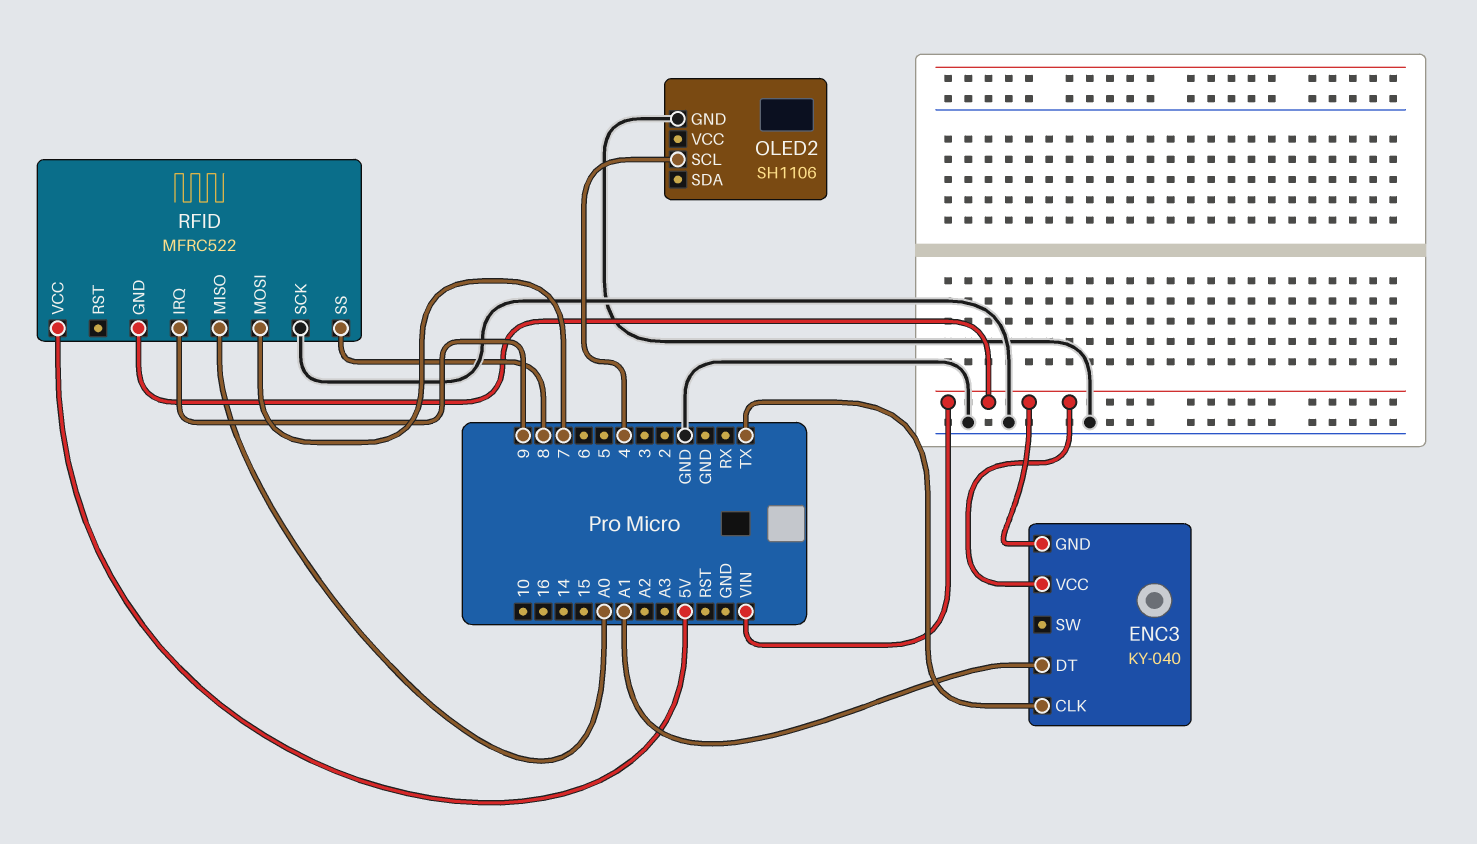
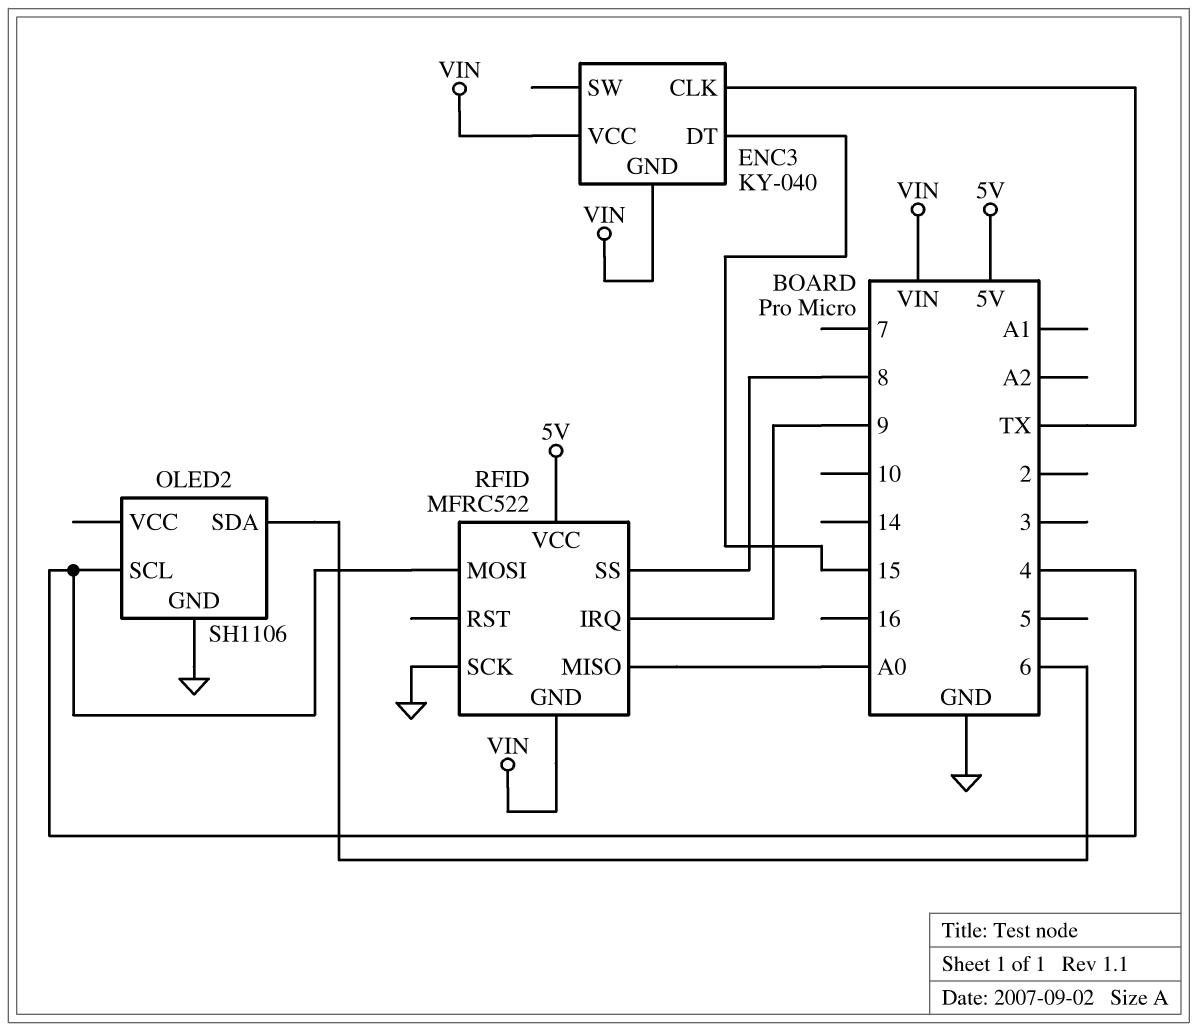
ENC3 pin DT: A1 -> 15
OLED2 pin SDA: none -> 6
RFID pin MOSI: 7 -> 4

